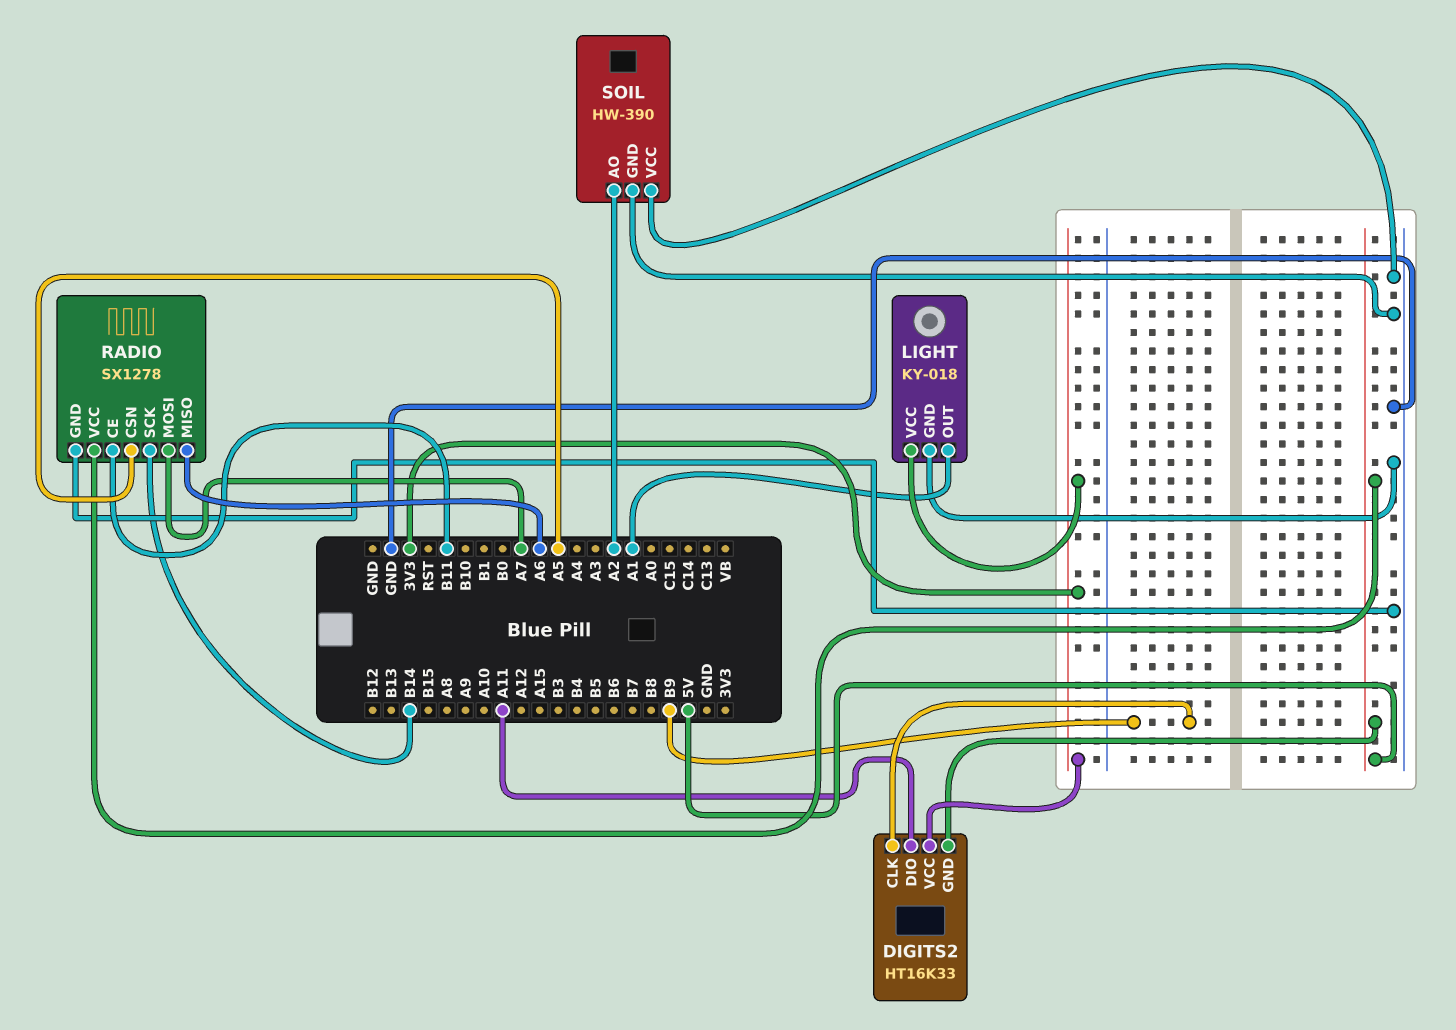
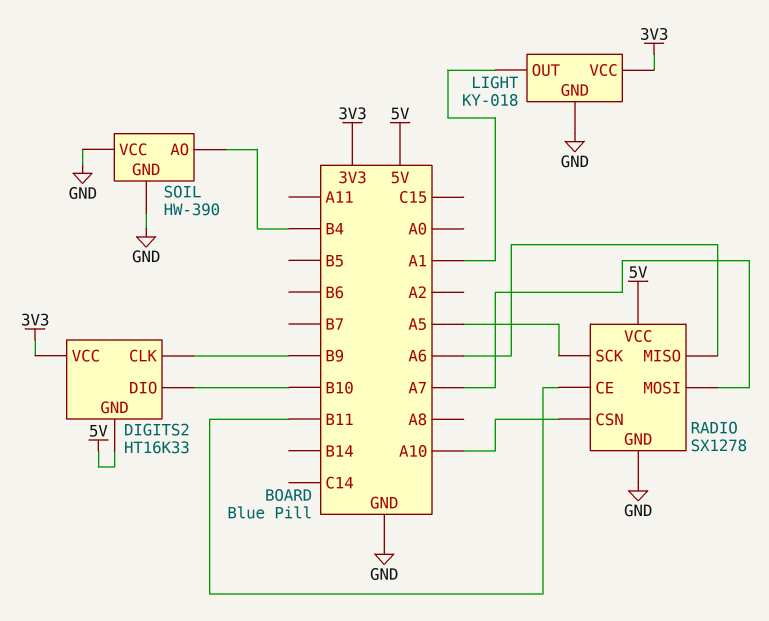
DIGITS2 pin DIO: A11 -> B10
RADIO pin CSN: A5 -> A10
RADIO pin SCK: B14 -> A5
SOIL pin AO: A2 -> B4

